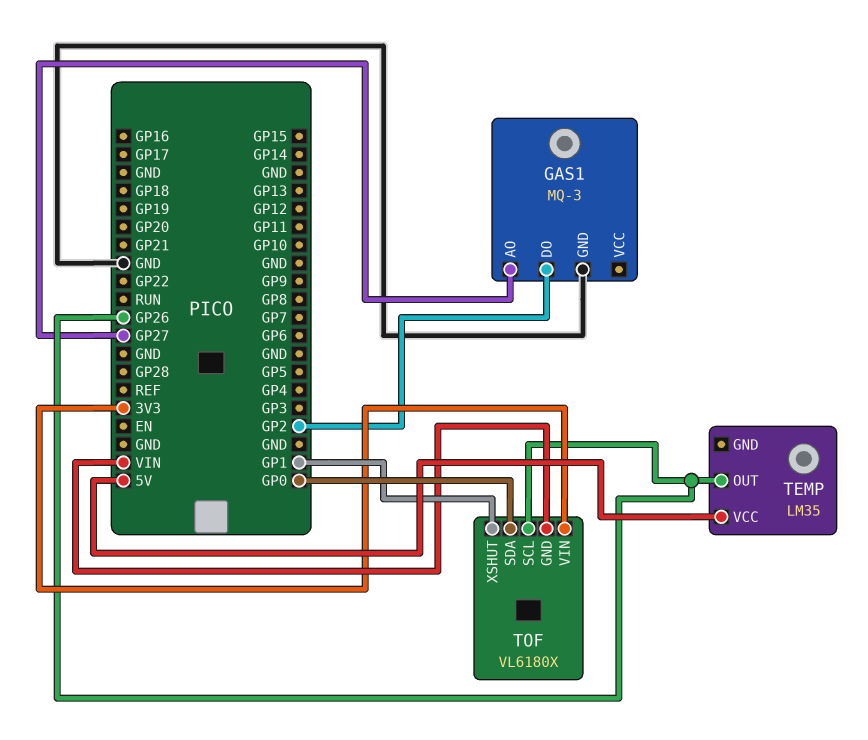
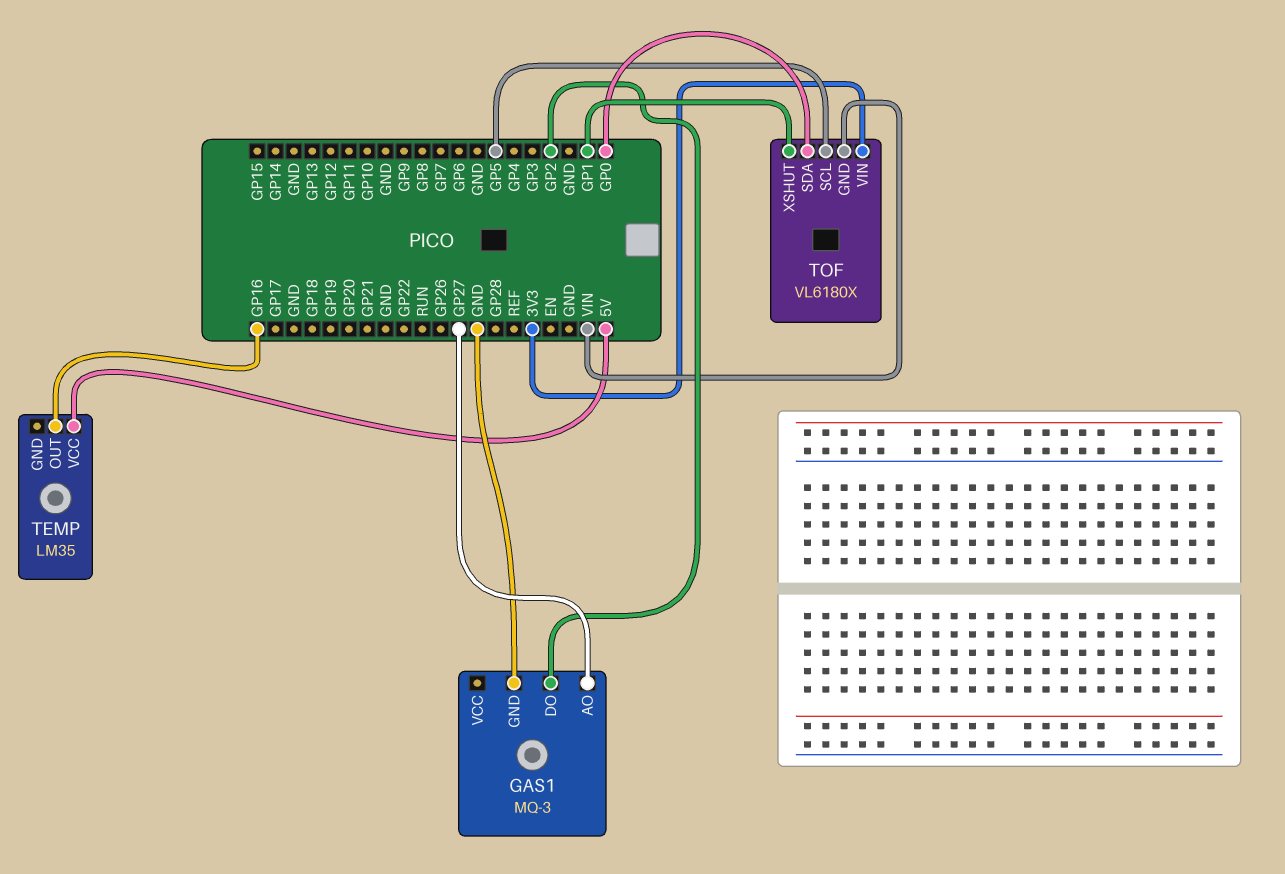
TEMP pin OUT: GP26 -> GP16
TOF pin SCL: GP26 -> GP5

